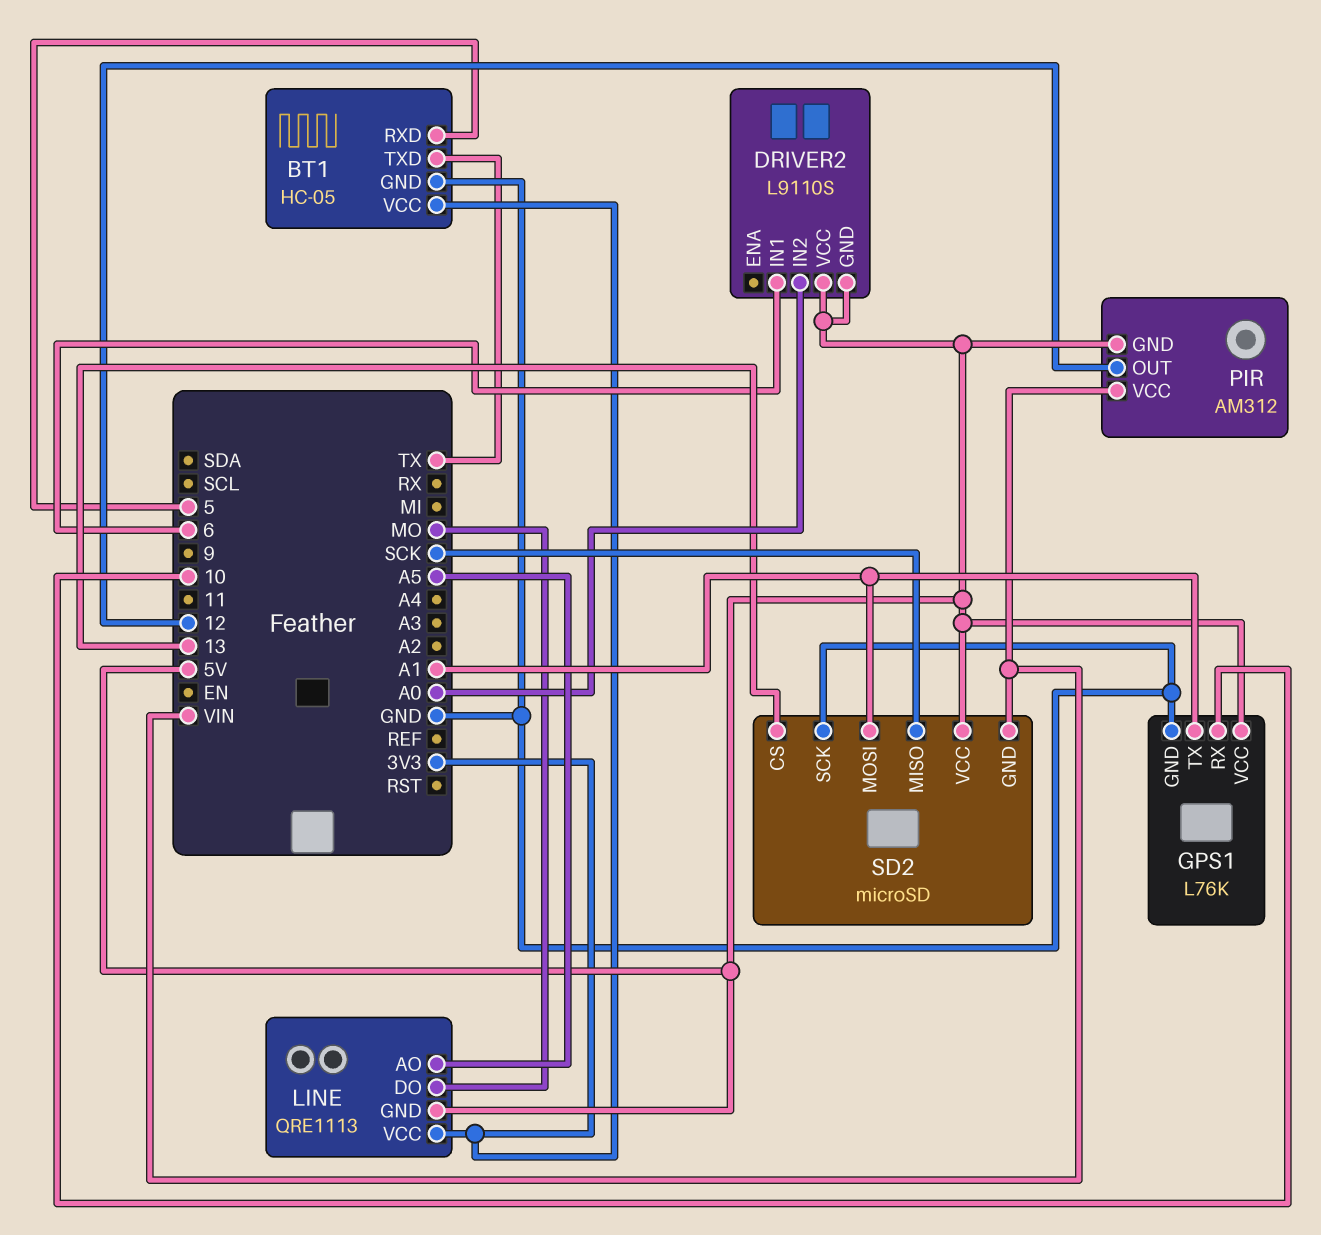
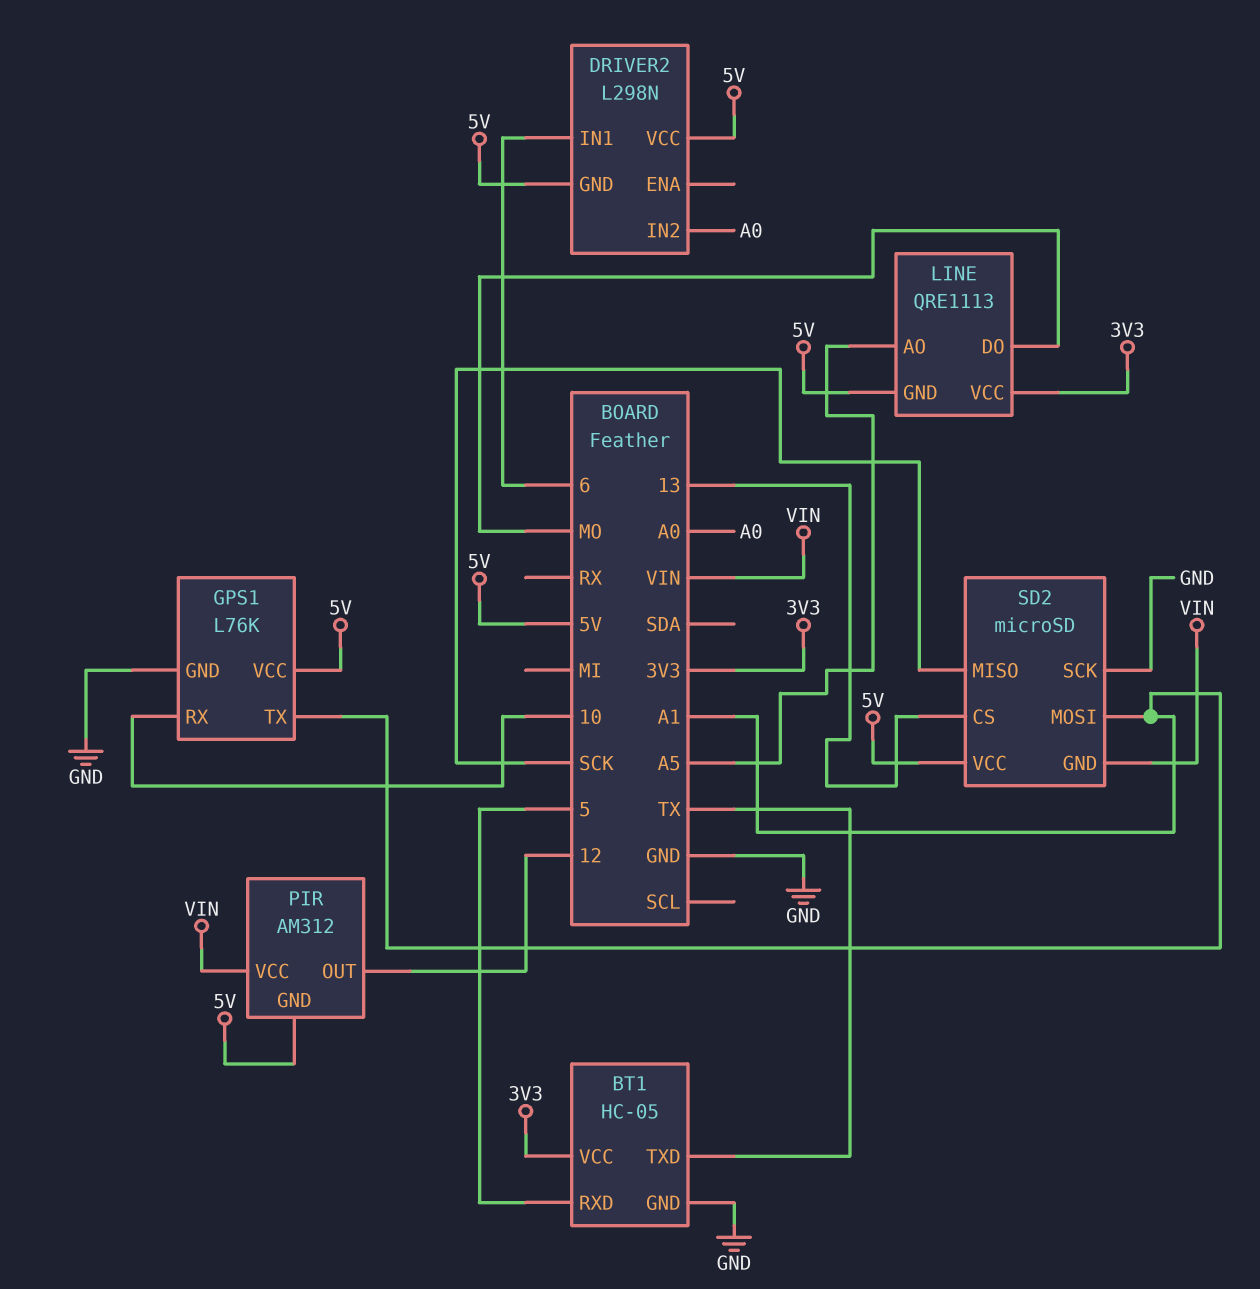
DRIVER2: L9110S -> L298N

